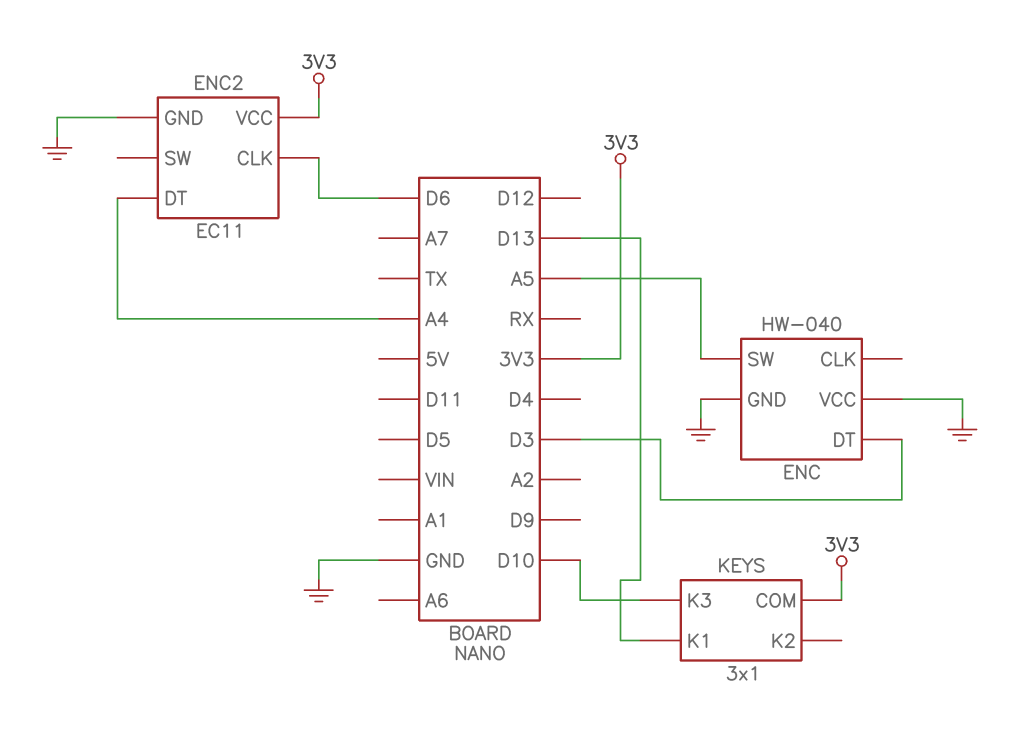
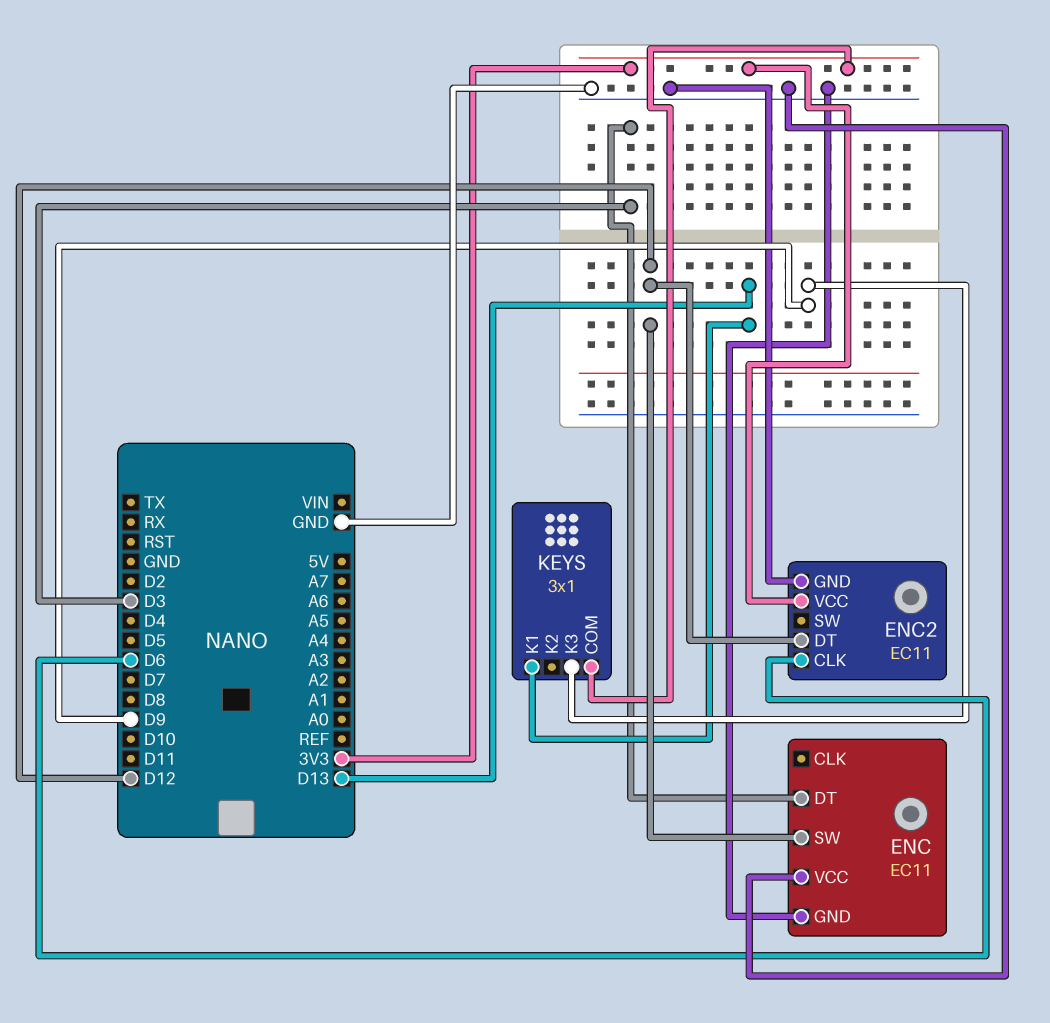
ENC: HW-040 -> EC11
ENC pin SW: A5 -> D12
ENC2 pin DT: A4 -> D12
KEYS pin K3: D10 -> D9

